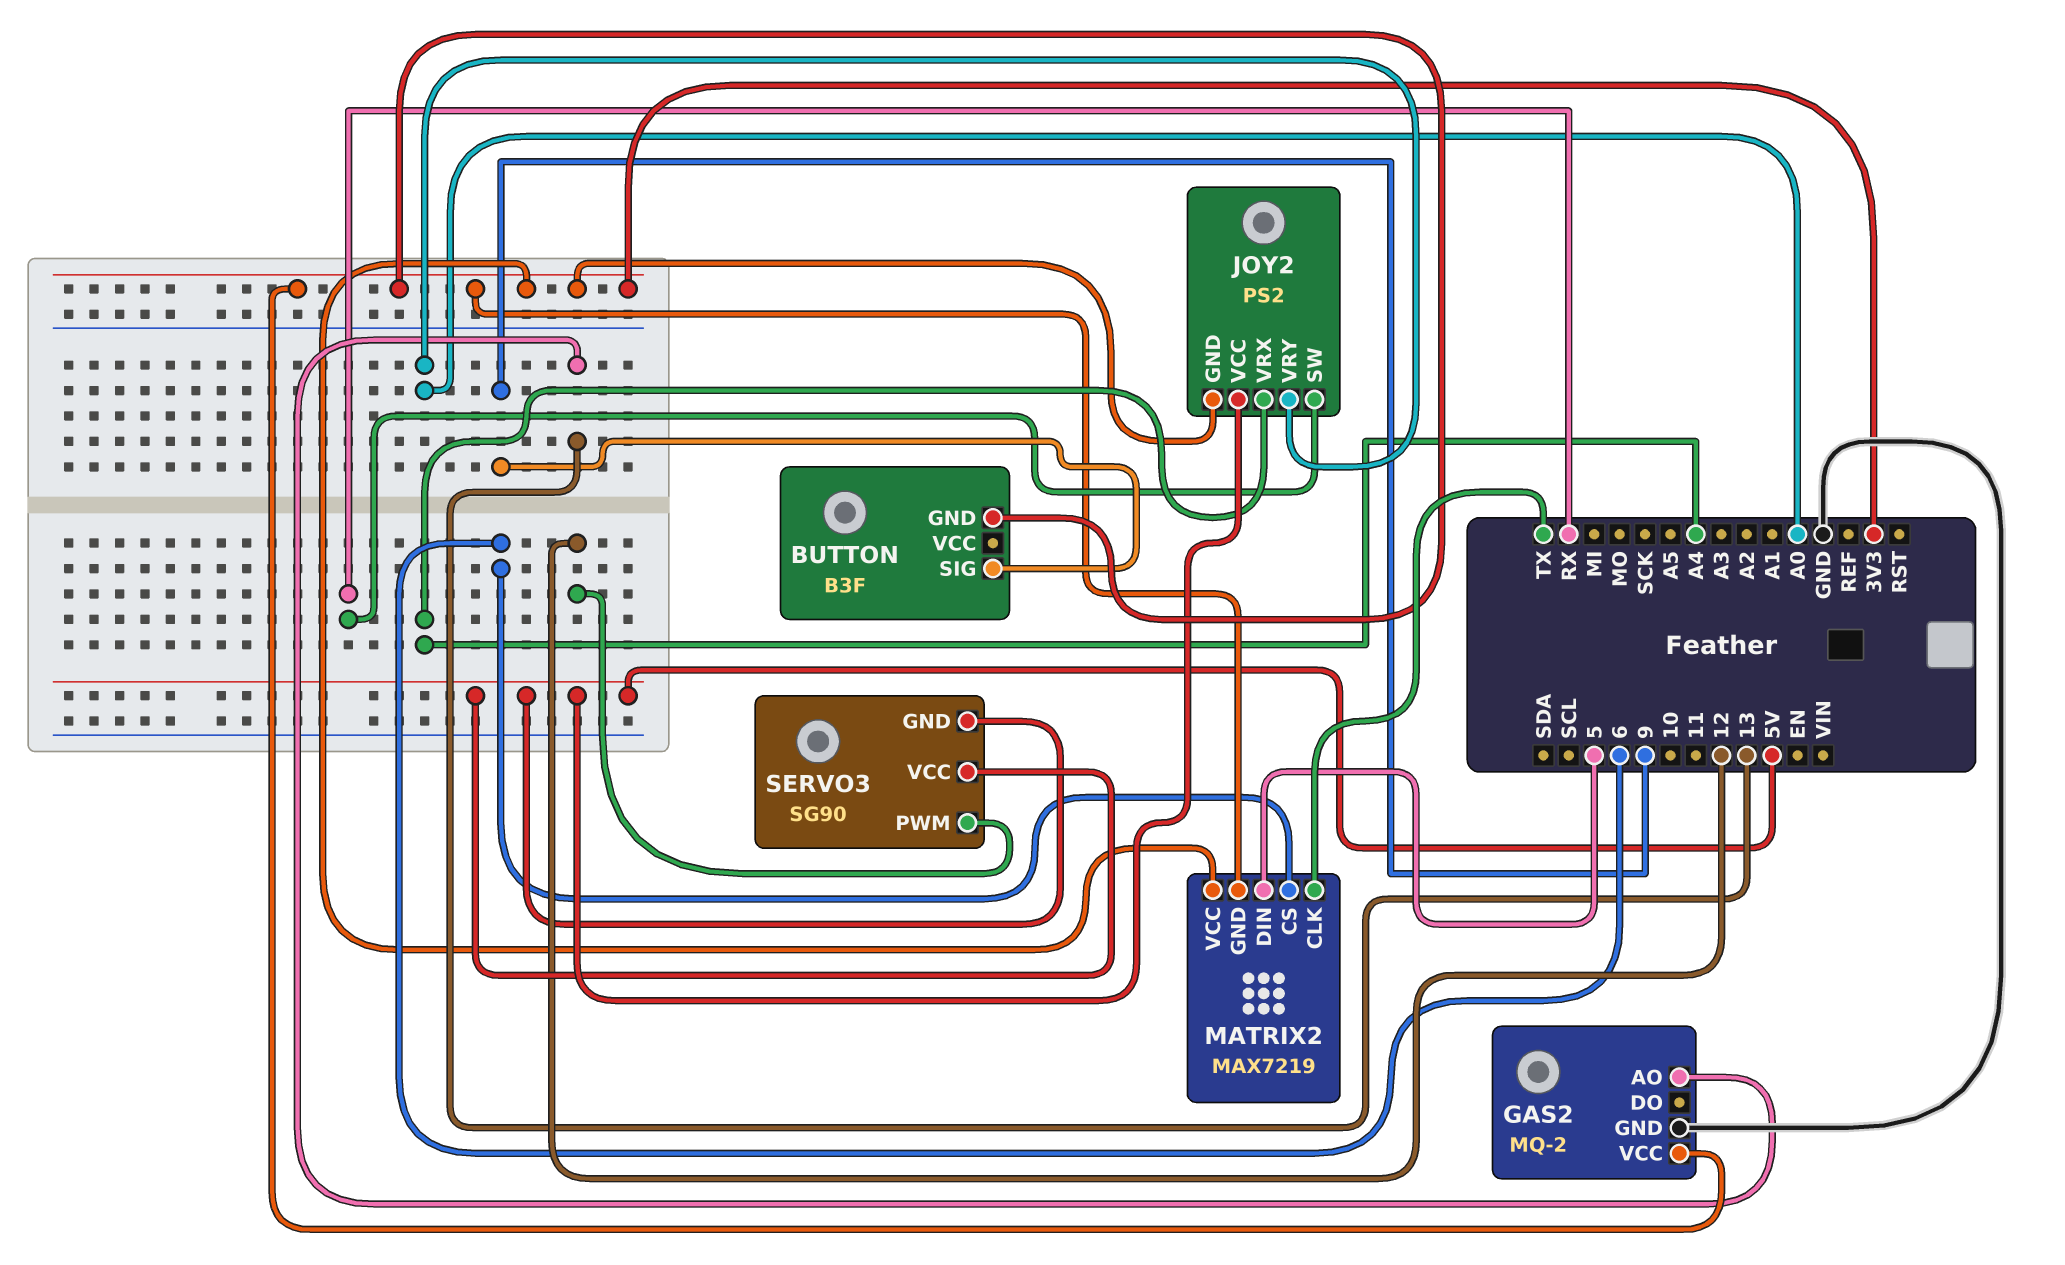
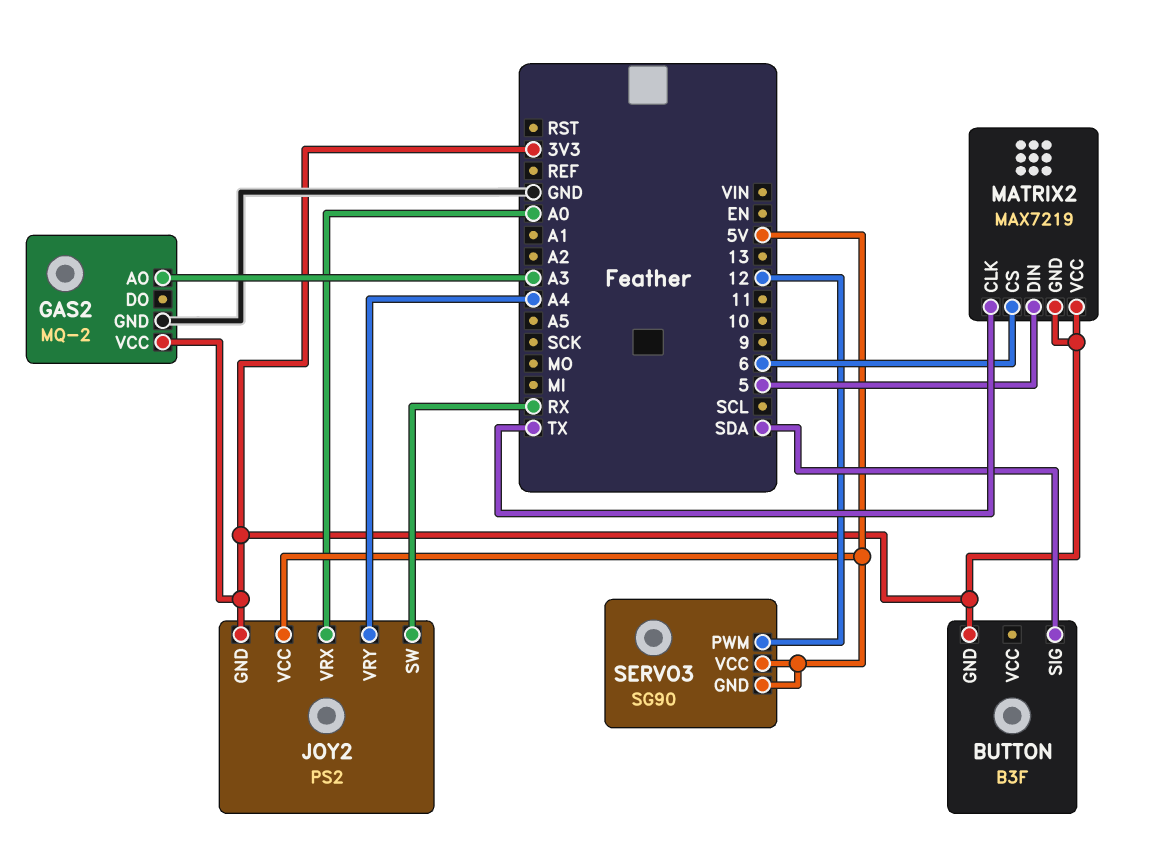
BUTTON pin SIG: 9 -> SDA
GAS2 pin AO: 13 -> A3
JOY2 pin VRX: A4 -> A0
JOY2 pin VRY: A0 -> A4

